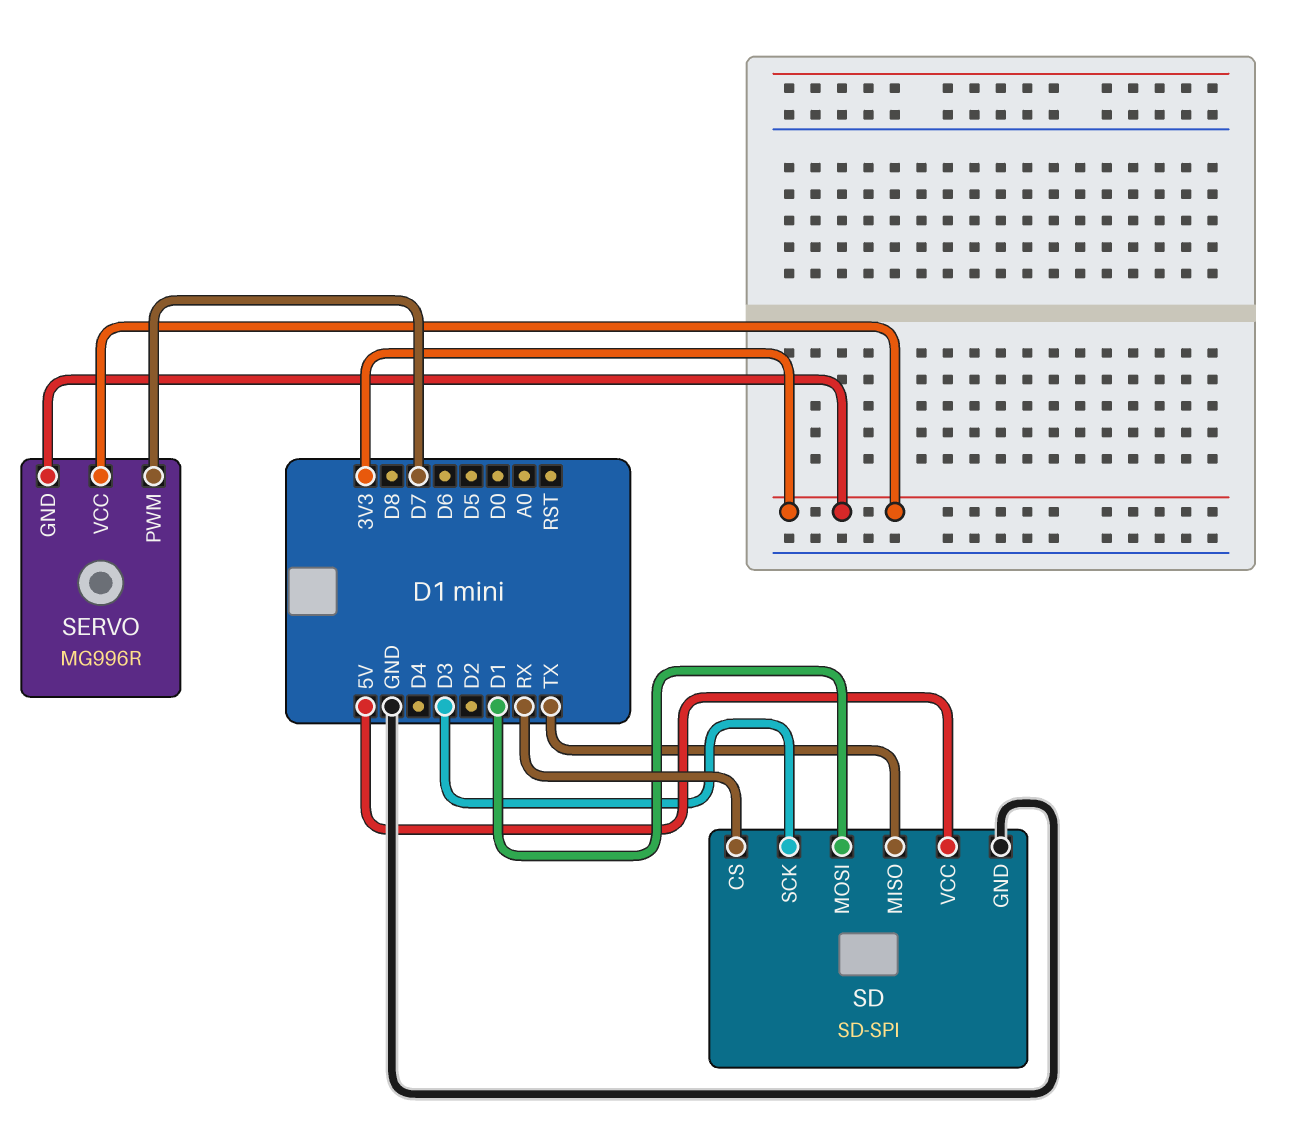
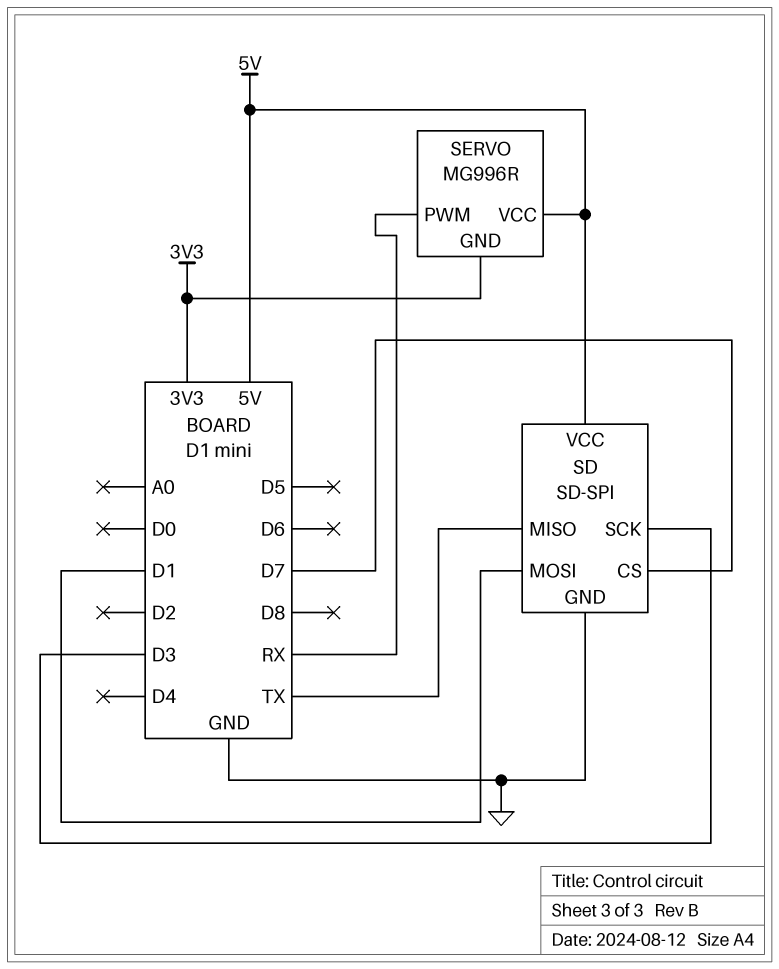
SD pin CS: RX -> D7
SERVO pin PWM: D7 -> RX
SERVO pin VCC: 3V3 -> 5V

